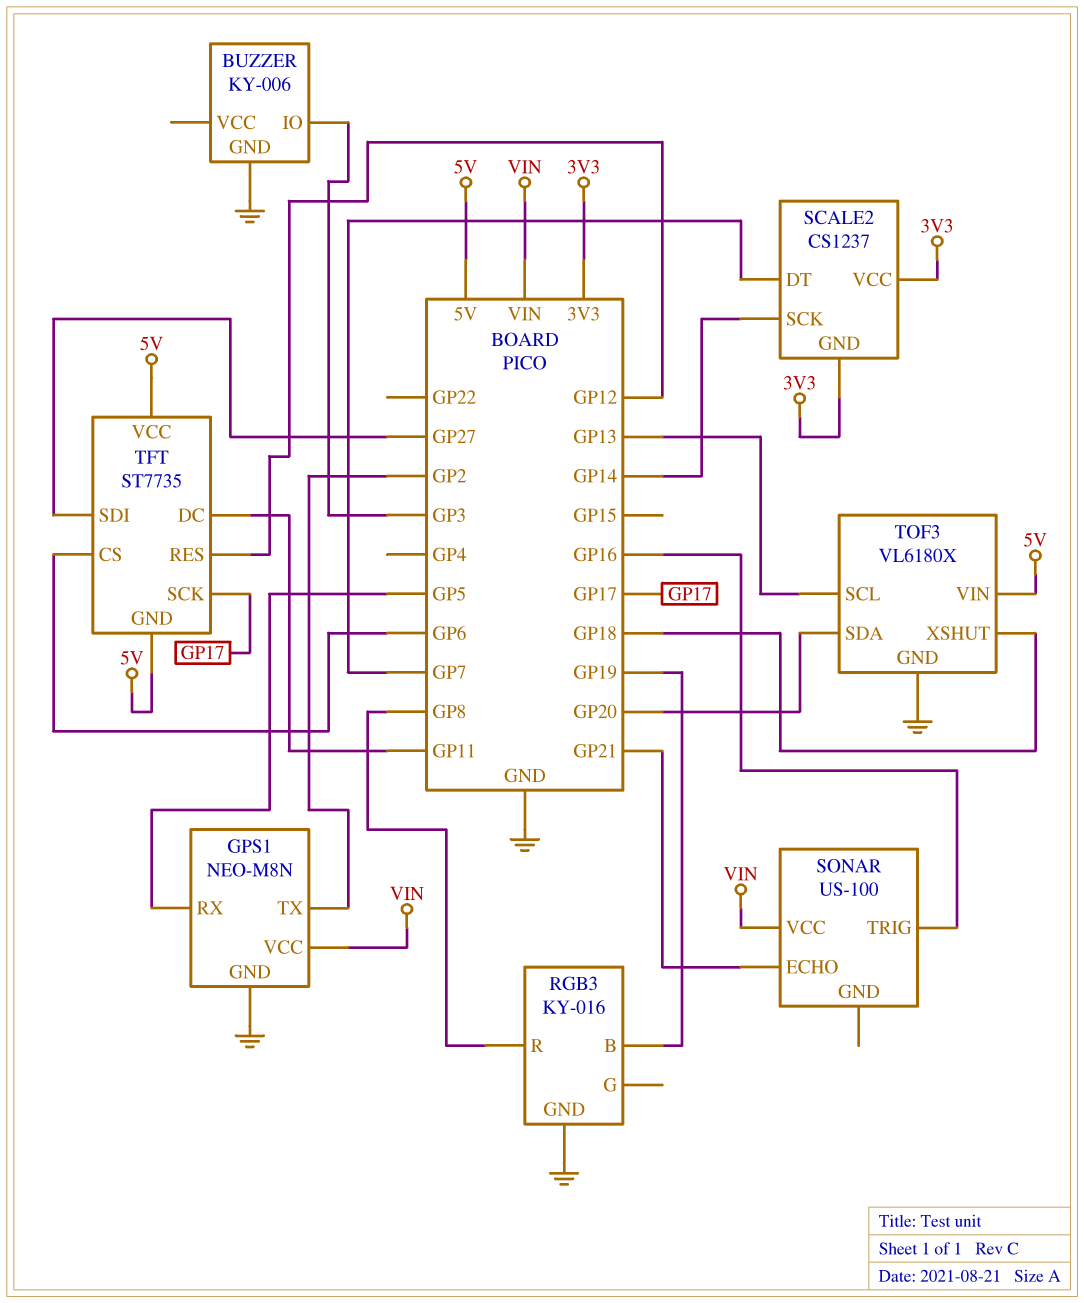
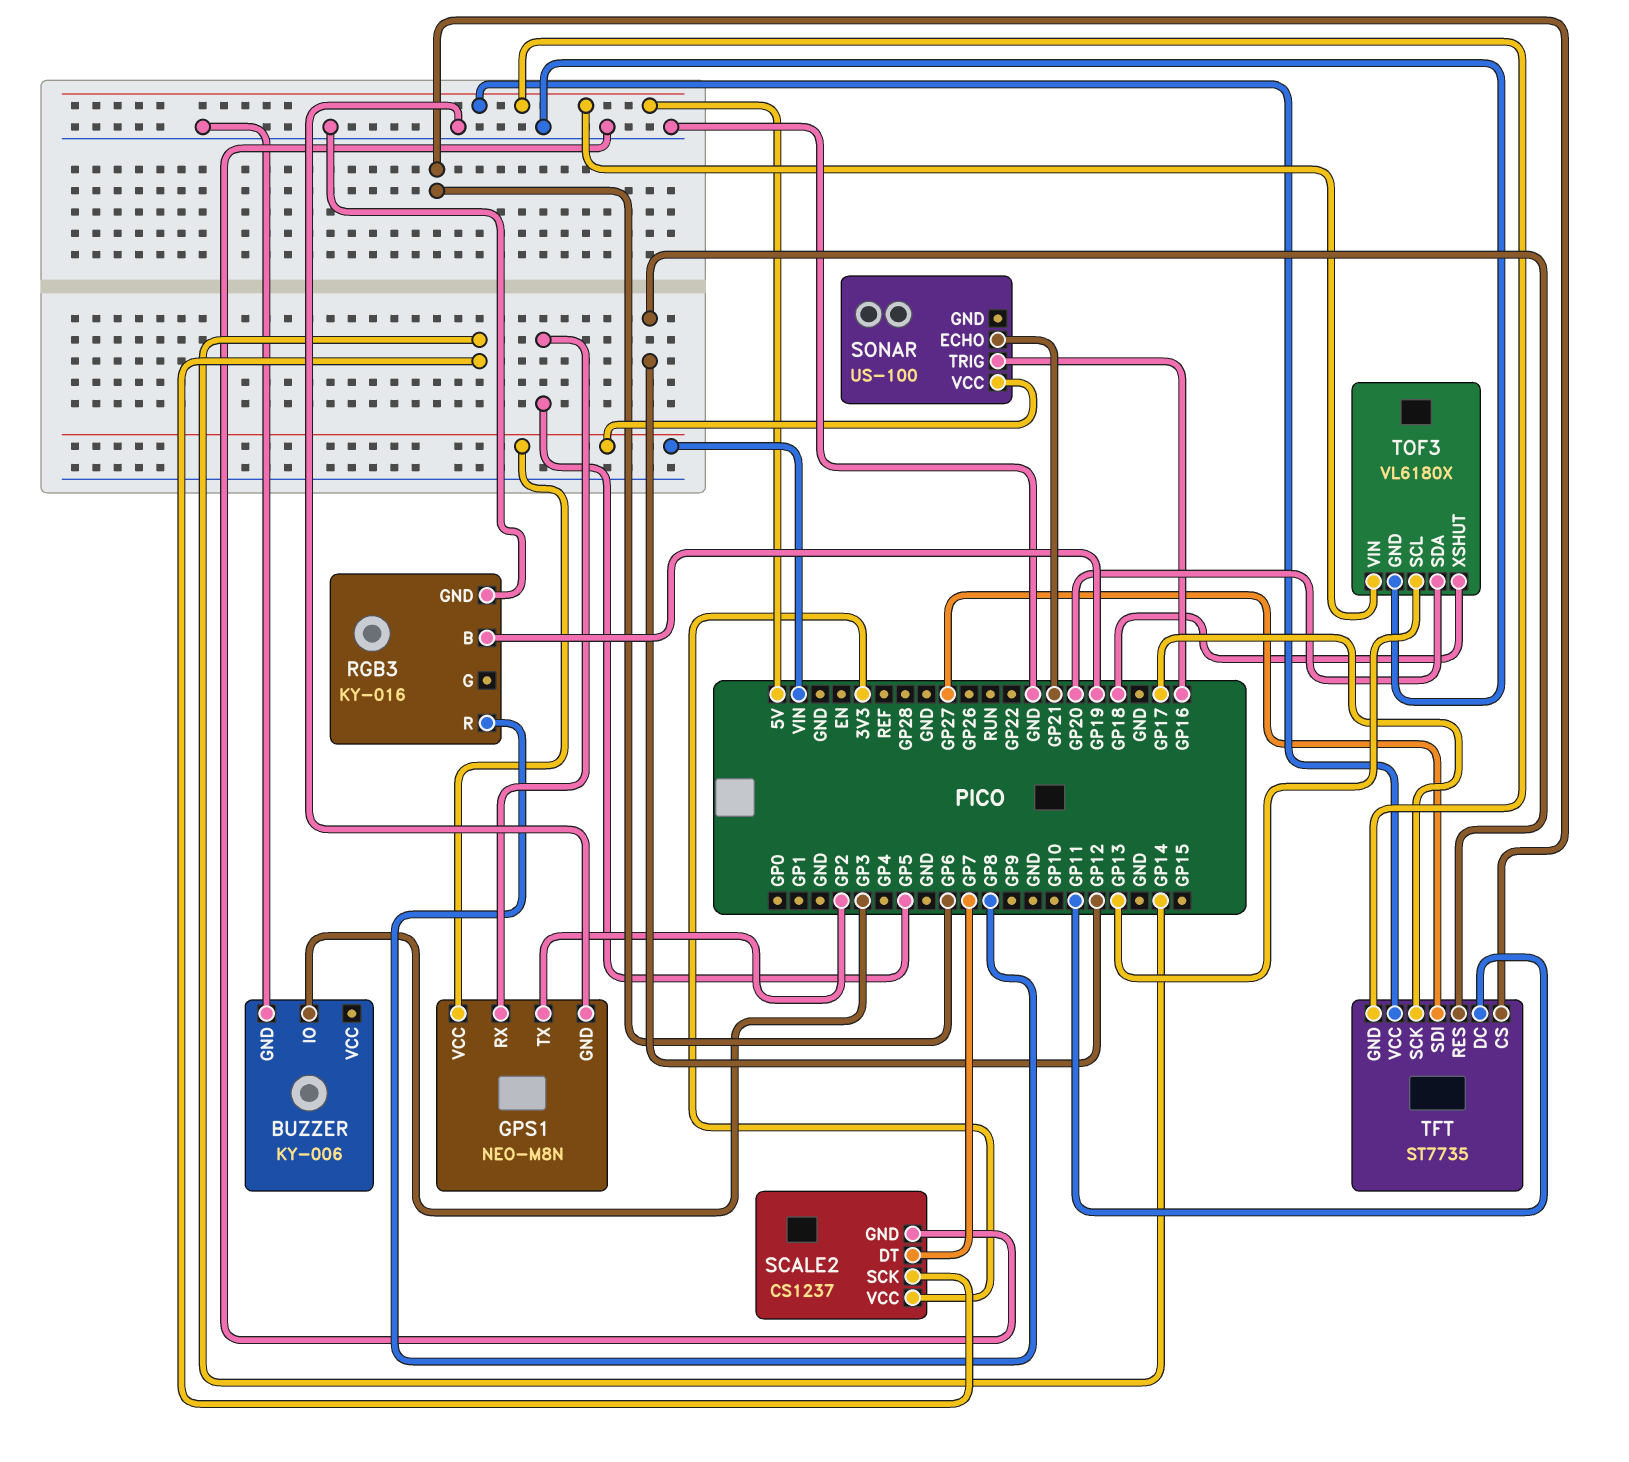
SCALE2 pin GND: 3V3 -> GND

